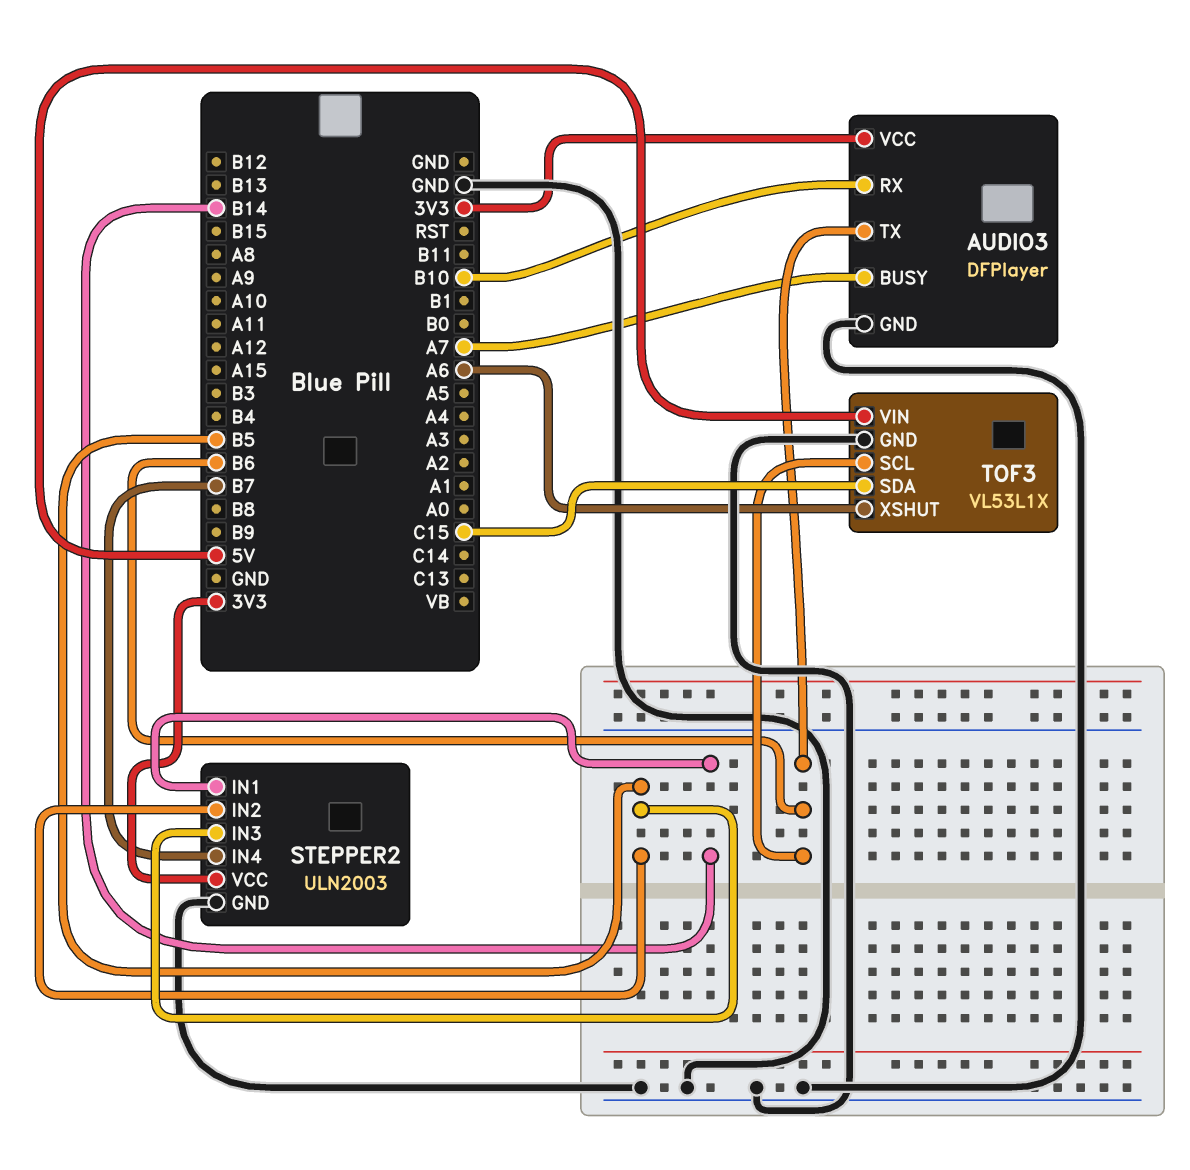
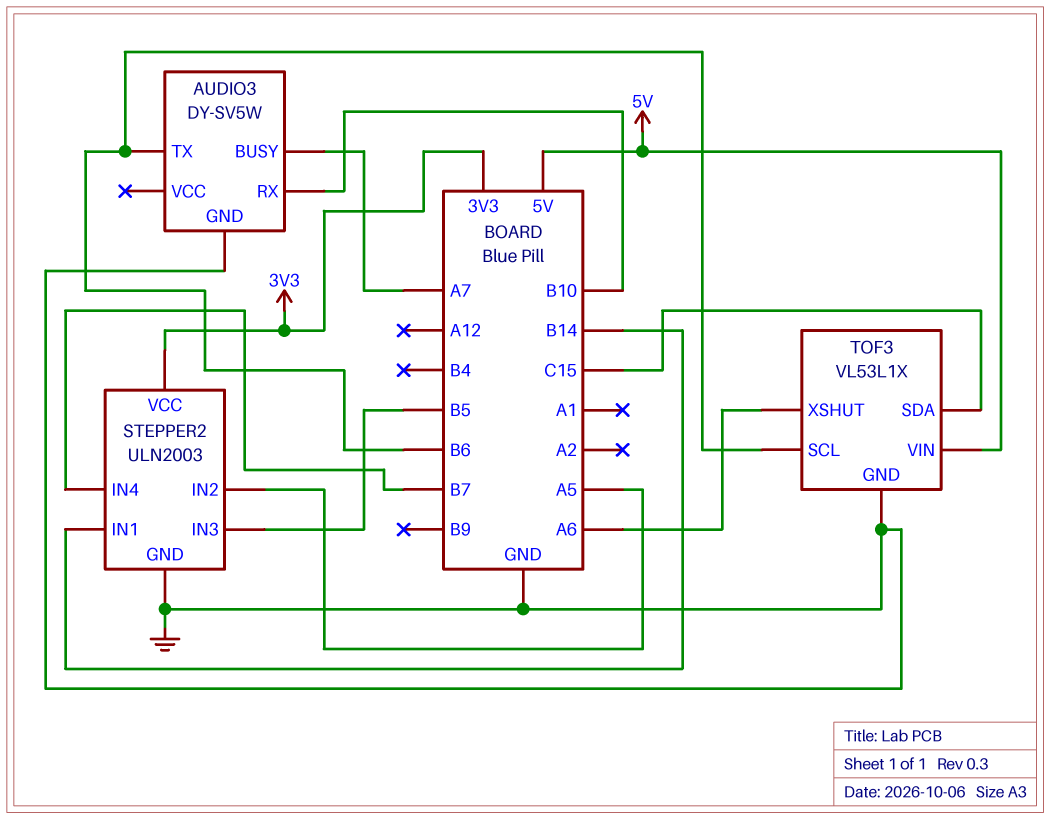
AUDIO3: DFPlayer -> DY-SV5W
AUDIO3 pin VCC: 3V3 -> none
STEPPER2 pin IN2: B5 -> A5

